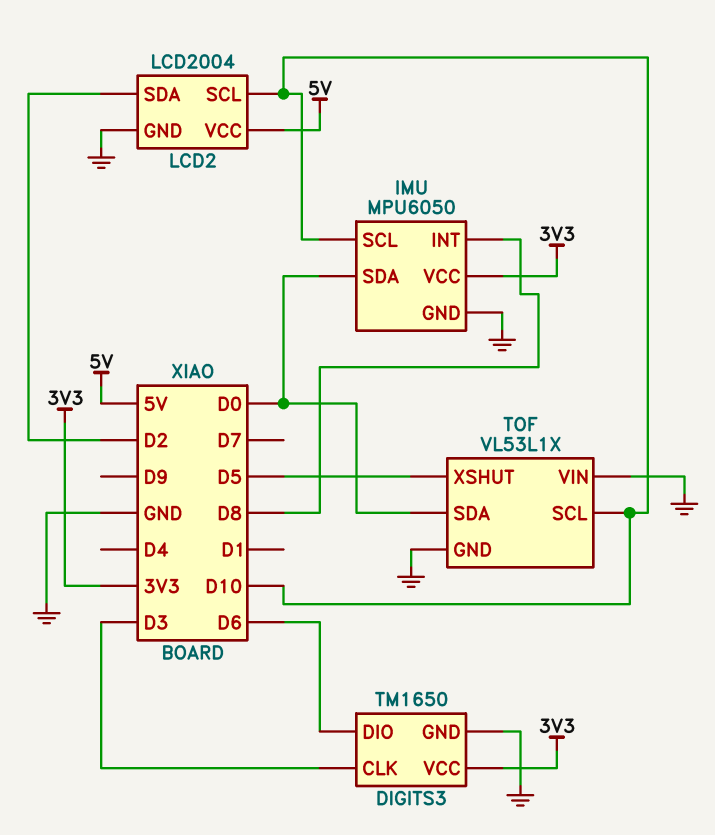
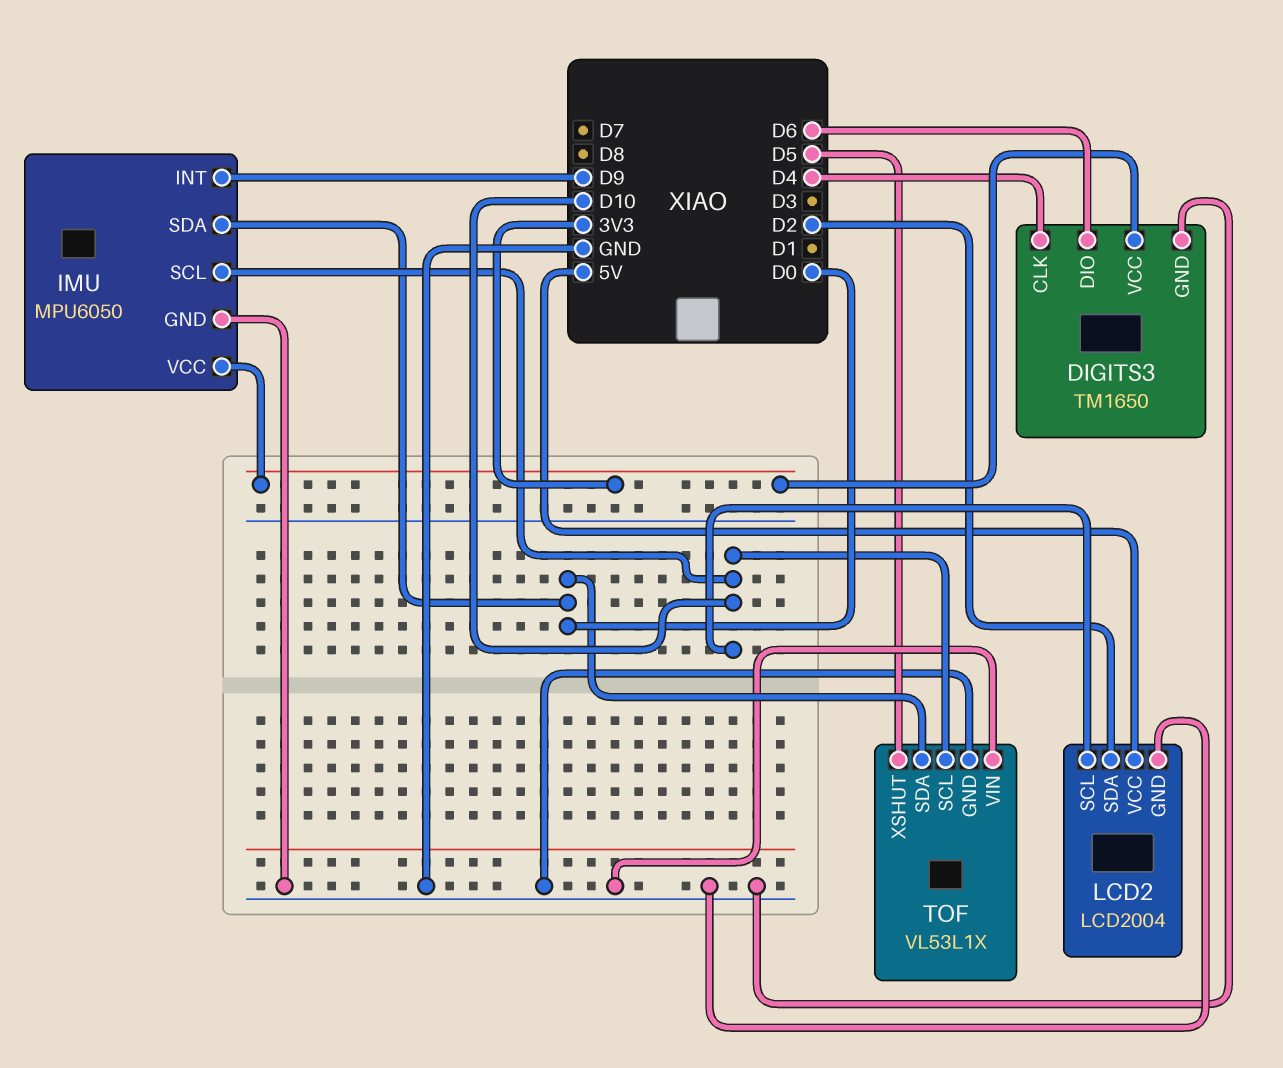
DIGITS3 pin CLK: D3 -> D4
IMU pin INT: D8 -> D9

